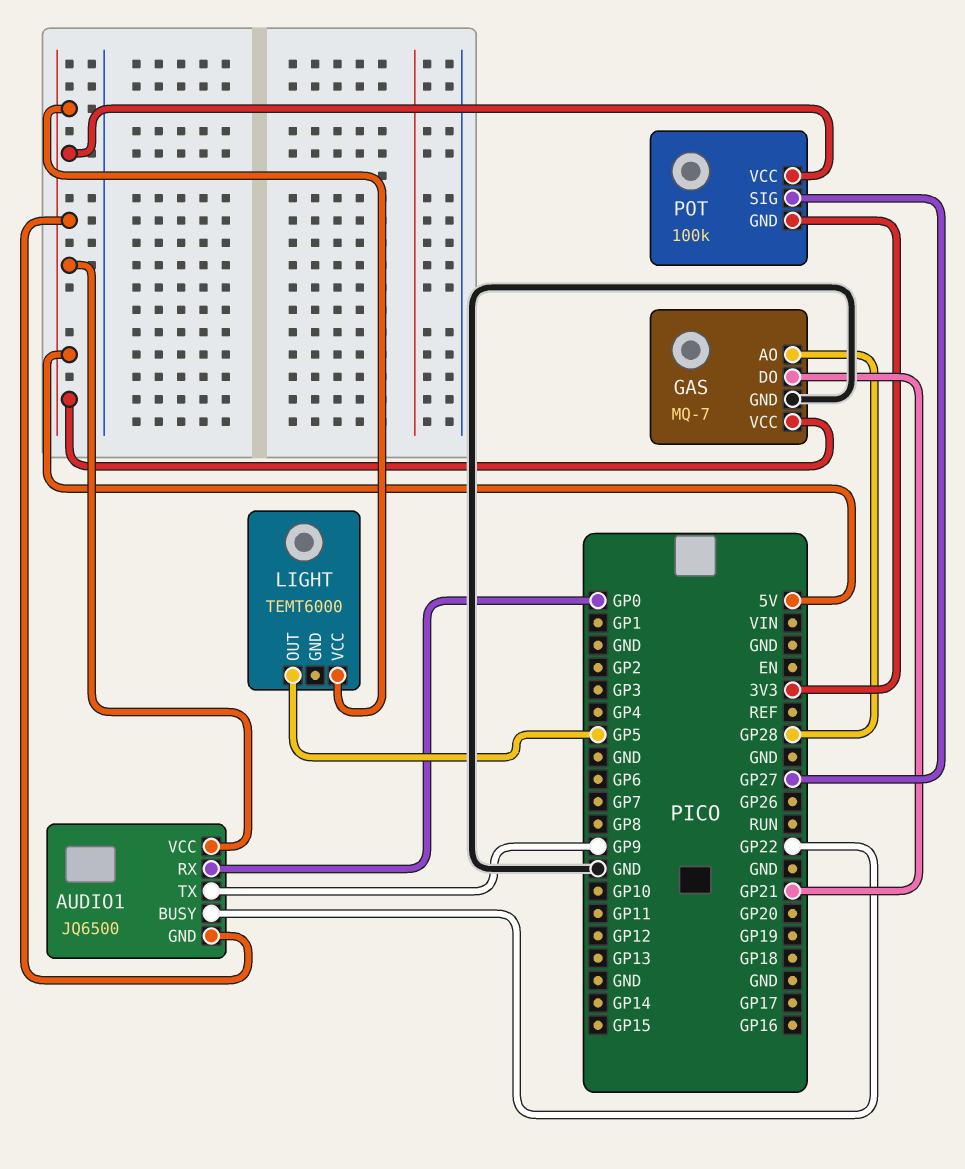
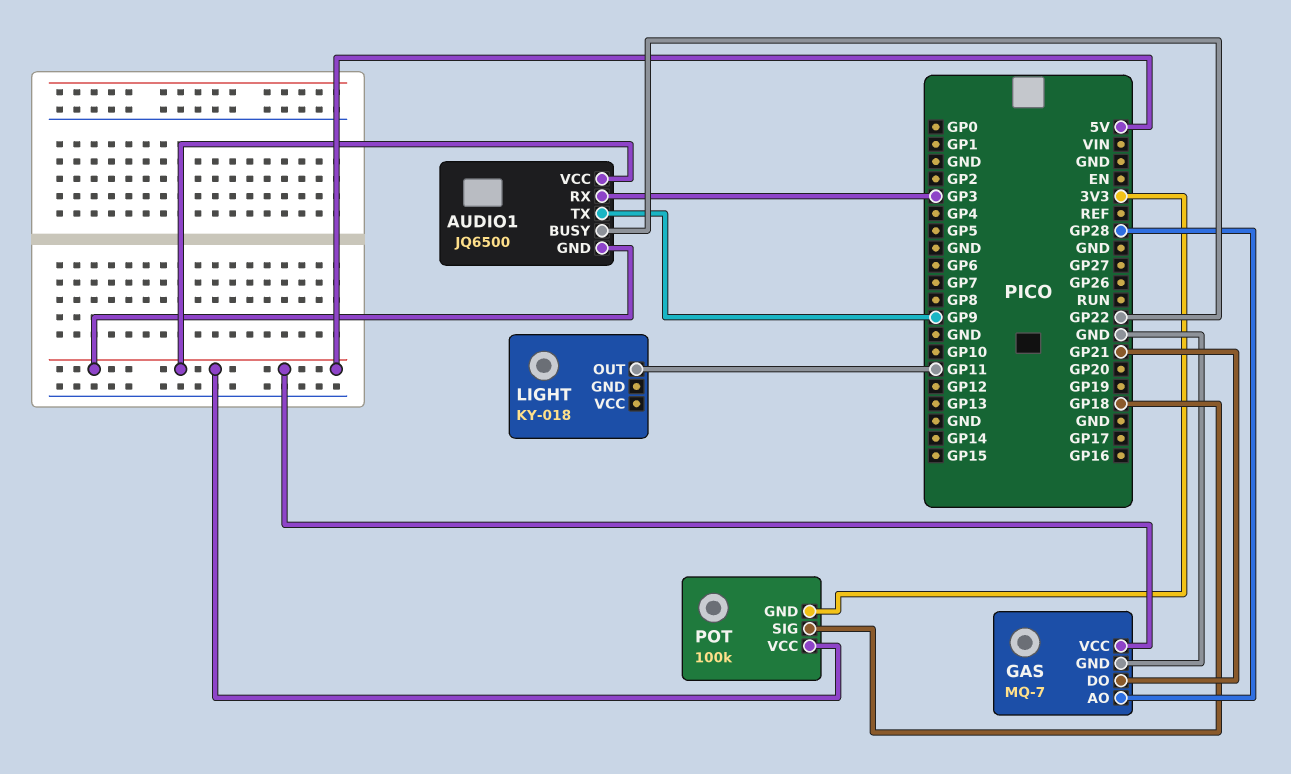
AUDIO1 pin RX: GP0 -> GP3
LIGHT: TEMT6000 -> KY-018
LIGHT pin OUT: GP5 -> GP11
LIGHT pin VCC: 5V -> none
POT pin SIG: GP27 -> GP18

